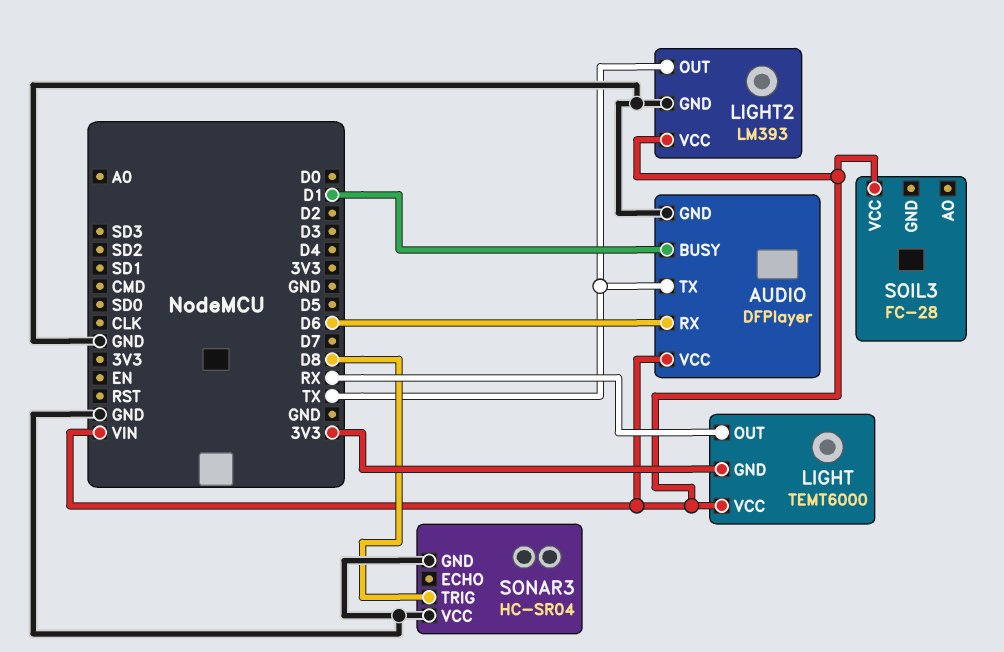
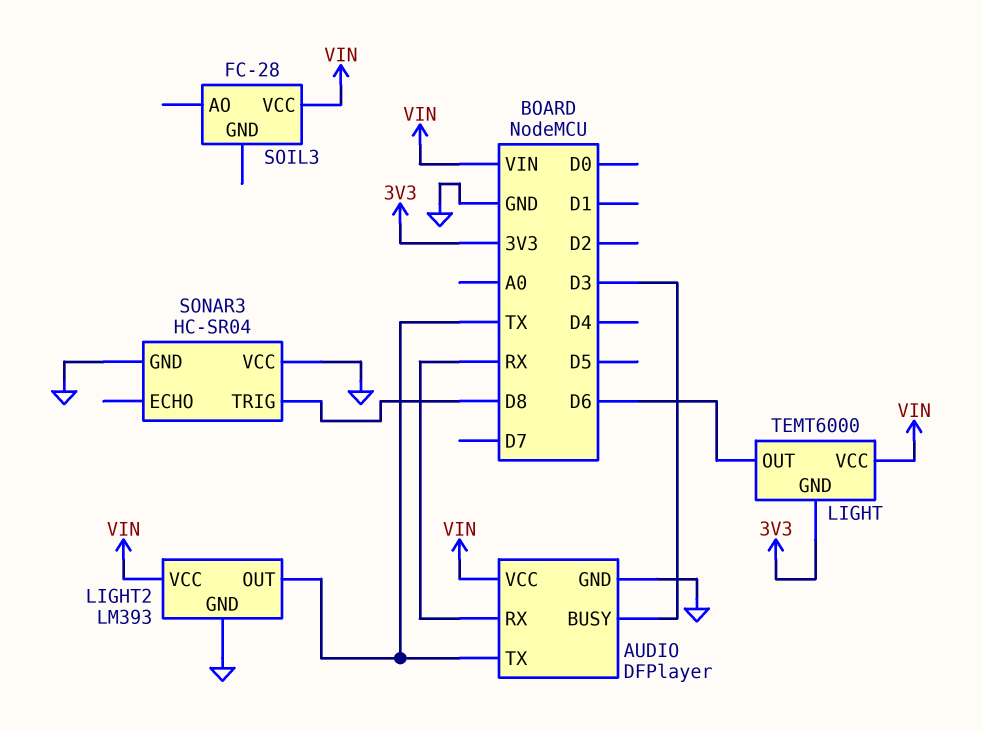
AUDIO pin BUSY: D1 -> D3
AUDIO pin RX: D6 -> RX
LIGHT pin OUT: RX -> D6

